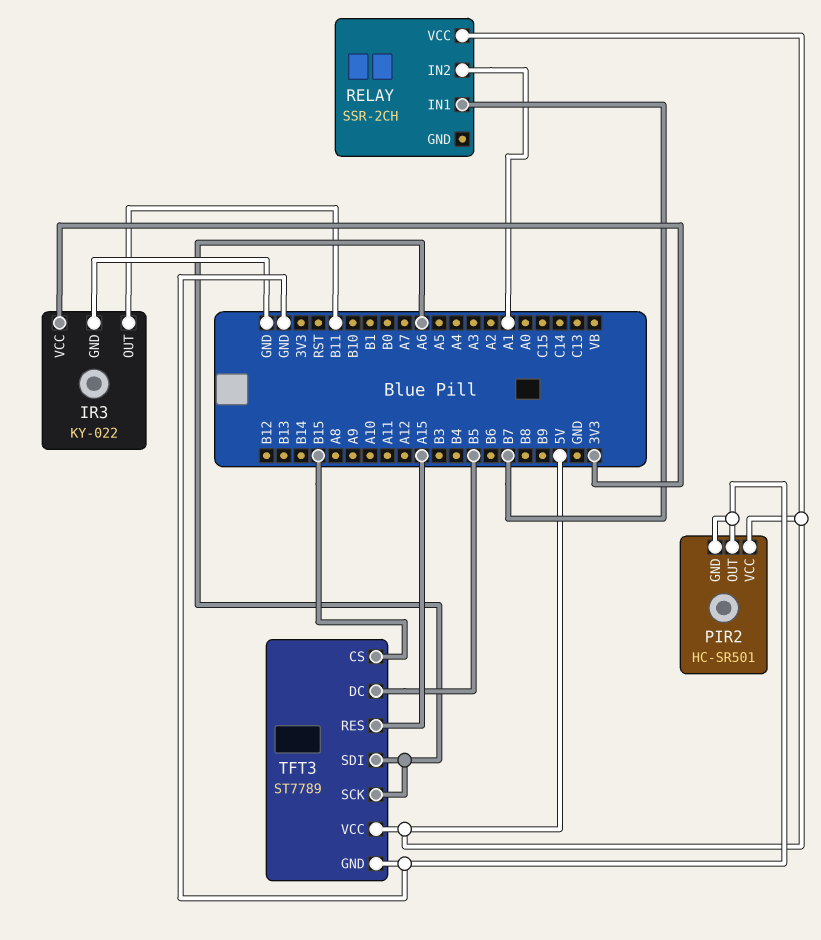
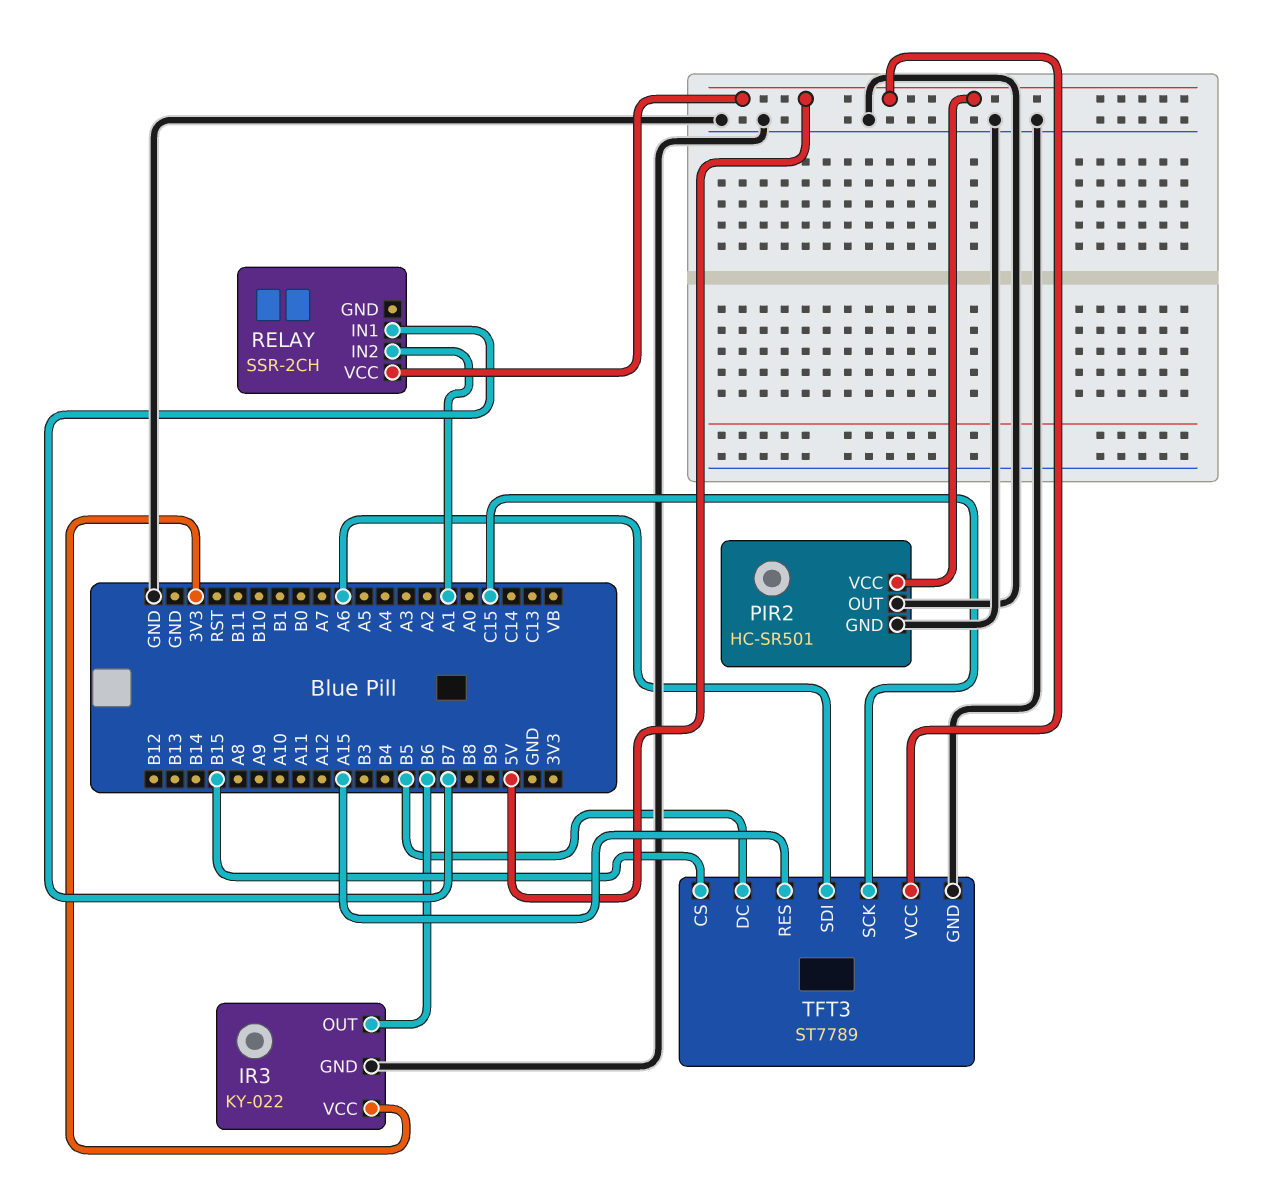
IR3 pin OUT: B11 -> B6
TFT3 pin SCK: A6 -> C15

